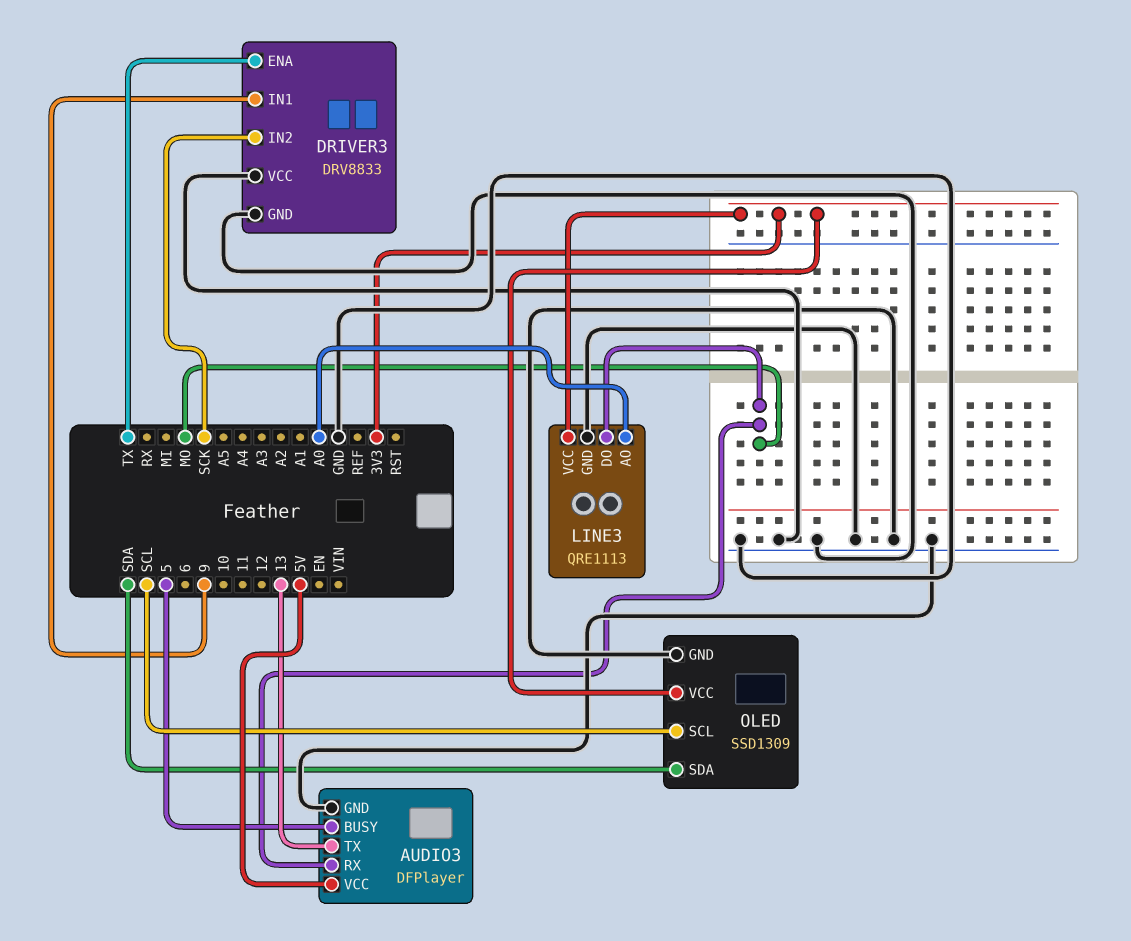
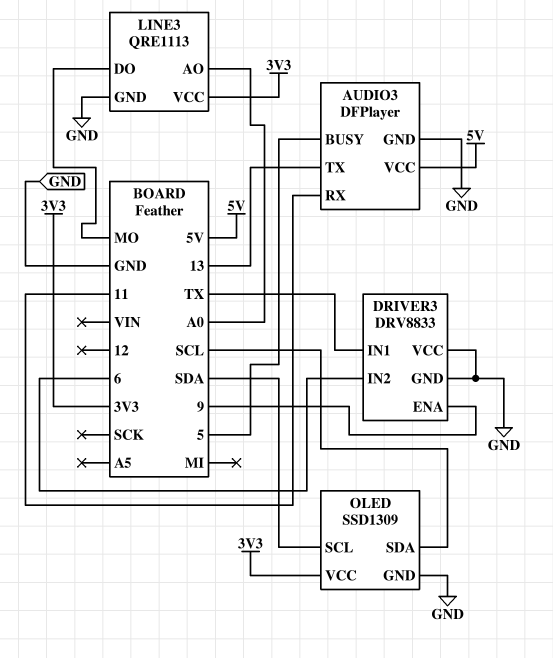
AUDIO3 pin RX: MO -> 11
DRIVER3 pin ENA: TX -> 9
DRIVER3 pin IN1: 9 -> TX
DRIVER3 pin IN2: SCK -> 6
OLED pin SCL: SCL -> SDA
OLED pin SDA: SDA -> SCL

